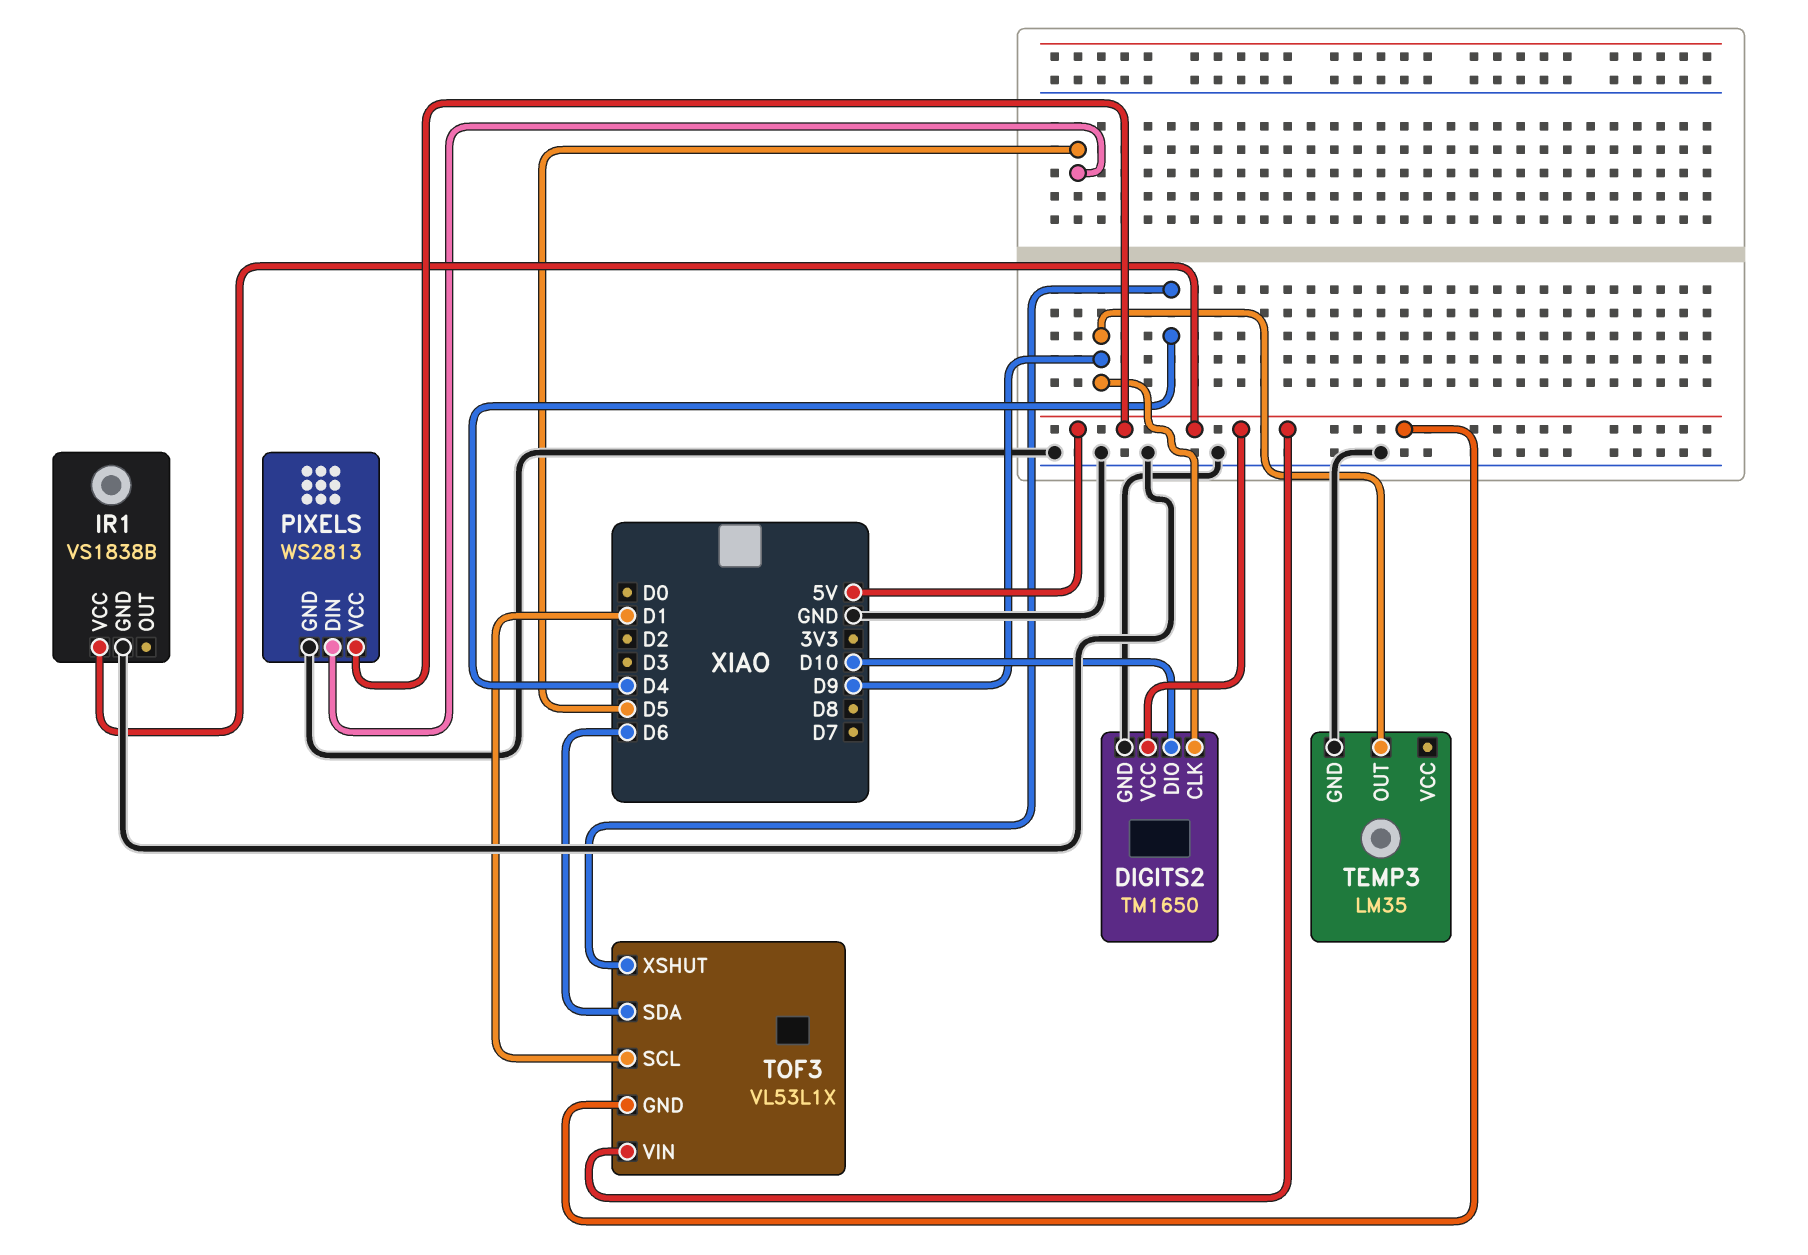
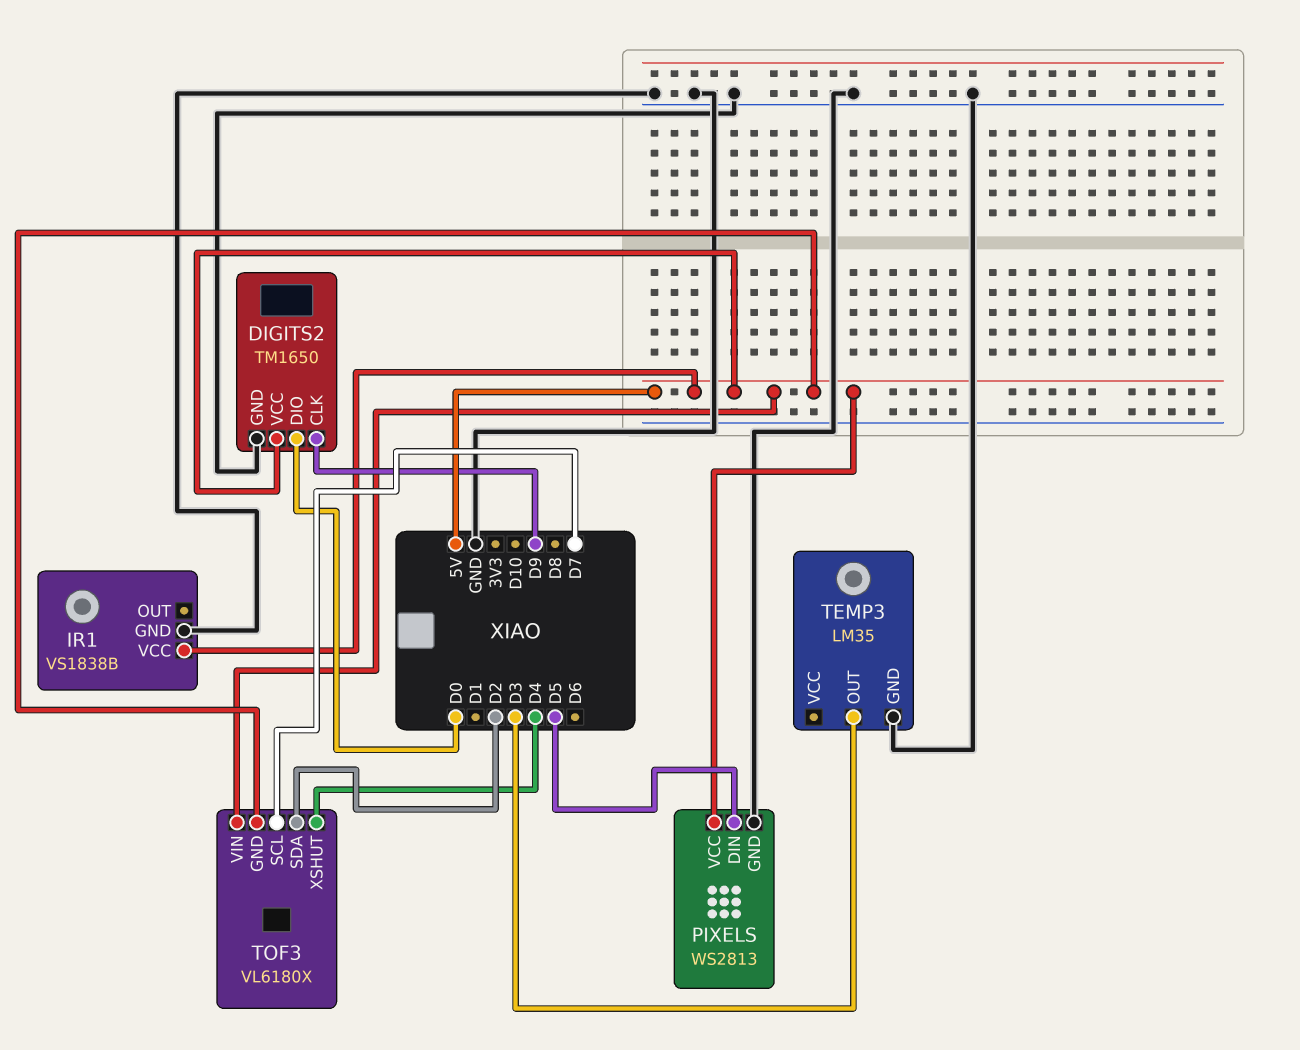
DIGITS2 pin DIO: D10 -> D0
TEMP3 pin OUT: D9 -> D3
TOF3: VL53L1X -> VL6180X
TOF3 pin SCL: D1 -> D7
TOF3 pin SDA: D6 -> D2

